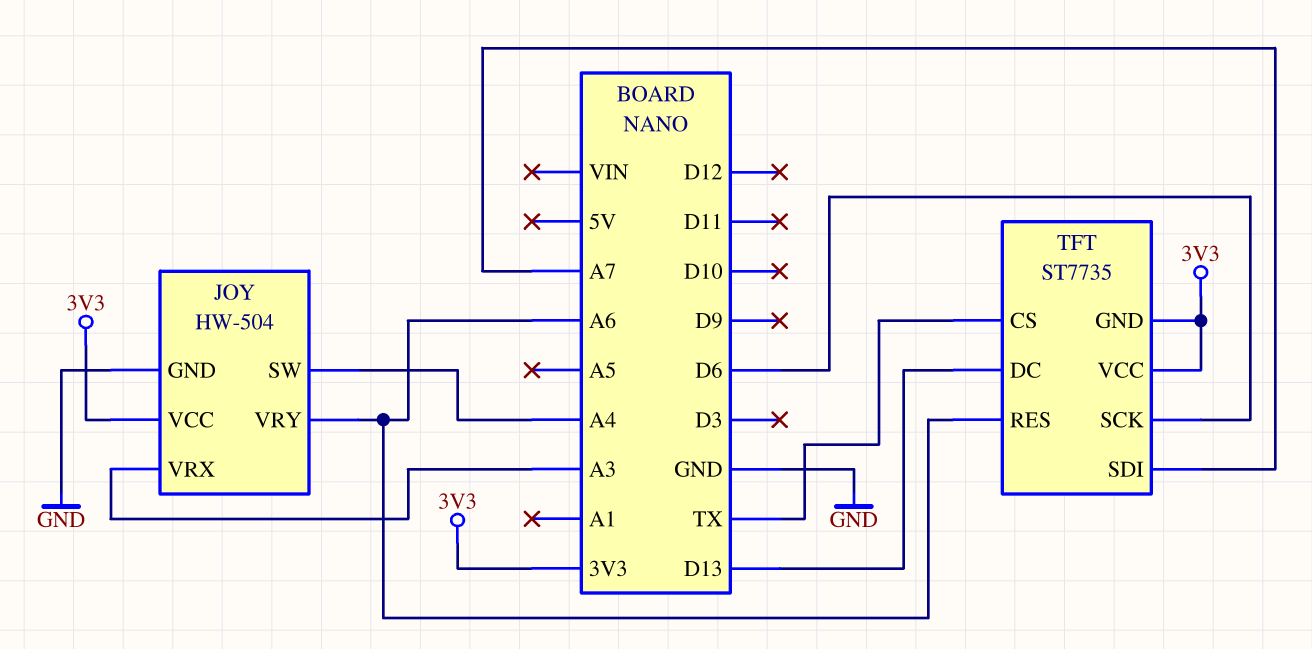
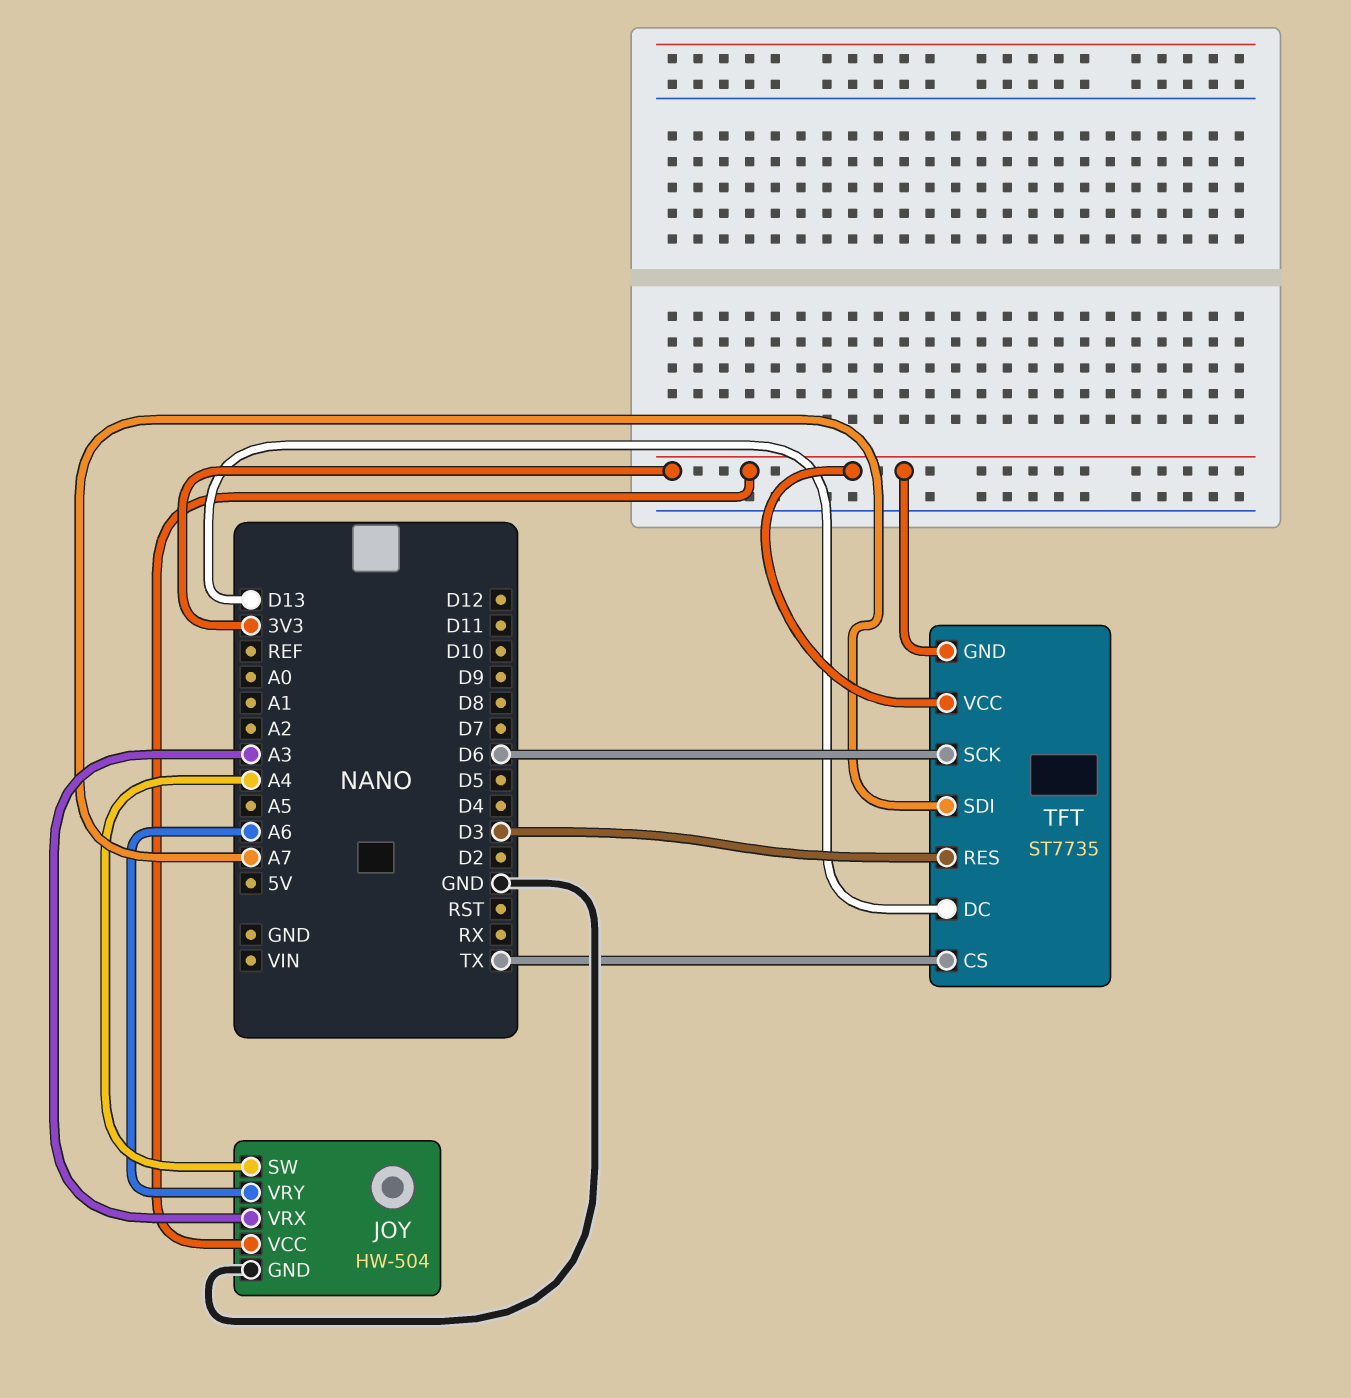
TFT pin RES: A6 -> D3

